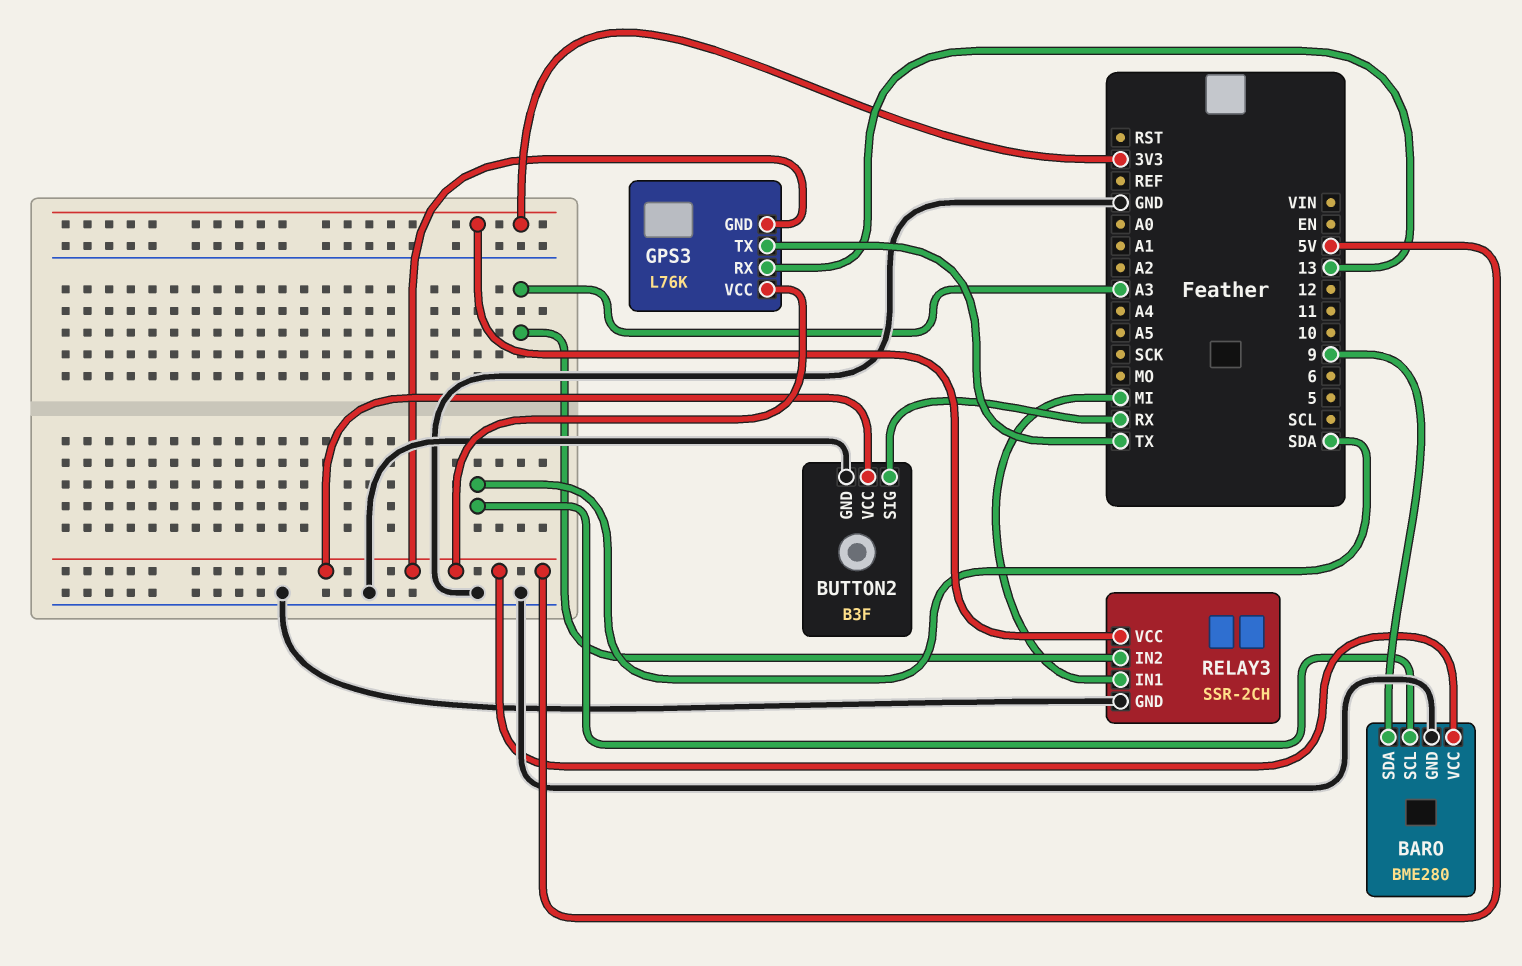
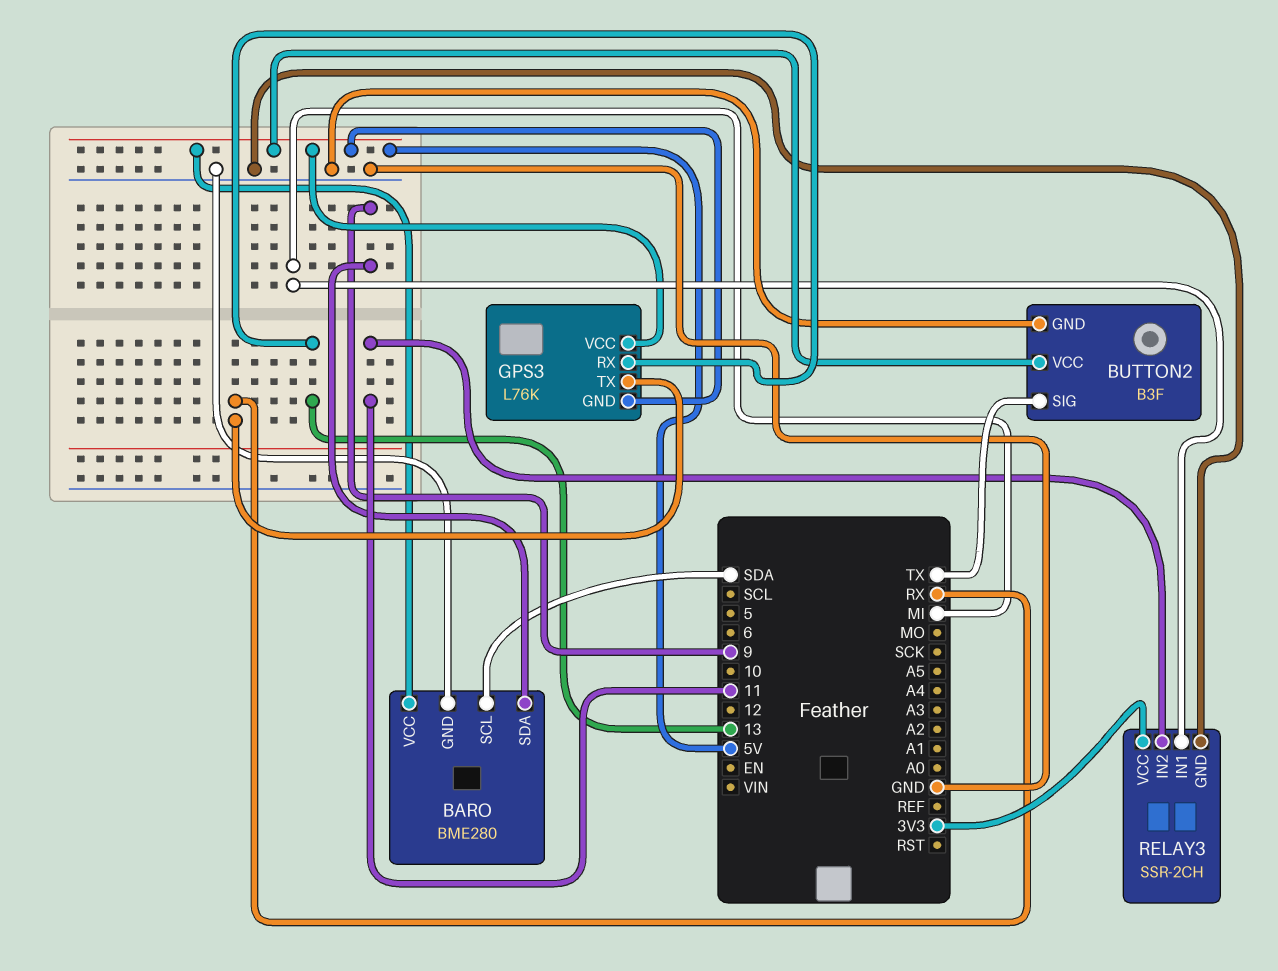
BUTTON2 pin SIG: RX -> TX
GPS3 pin TX: TX -> RX
RELAY3 pin IN2: A3 -> 11

